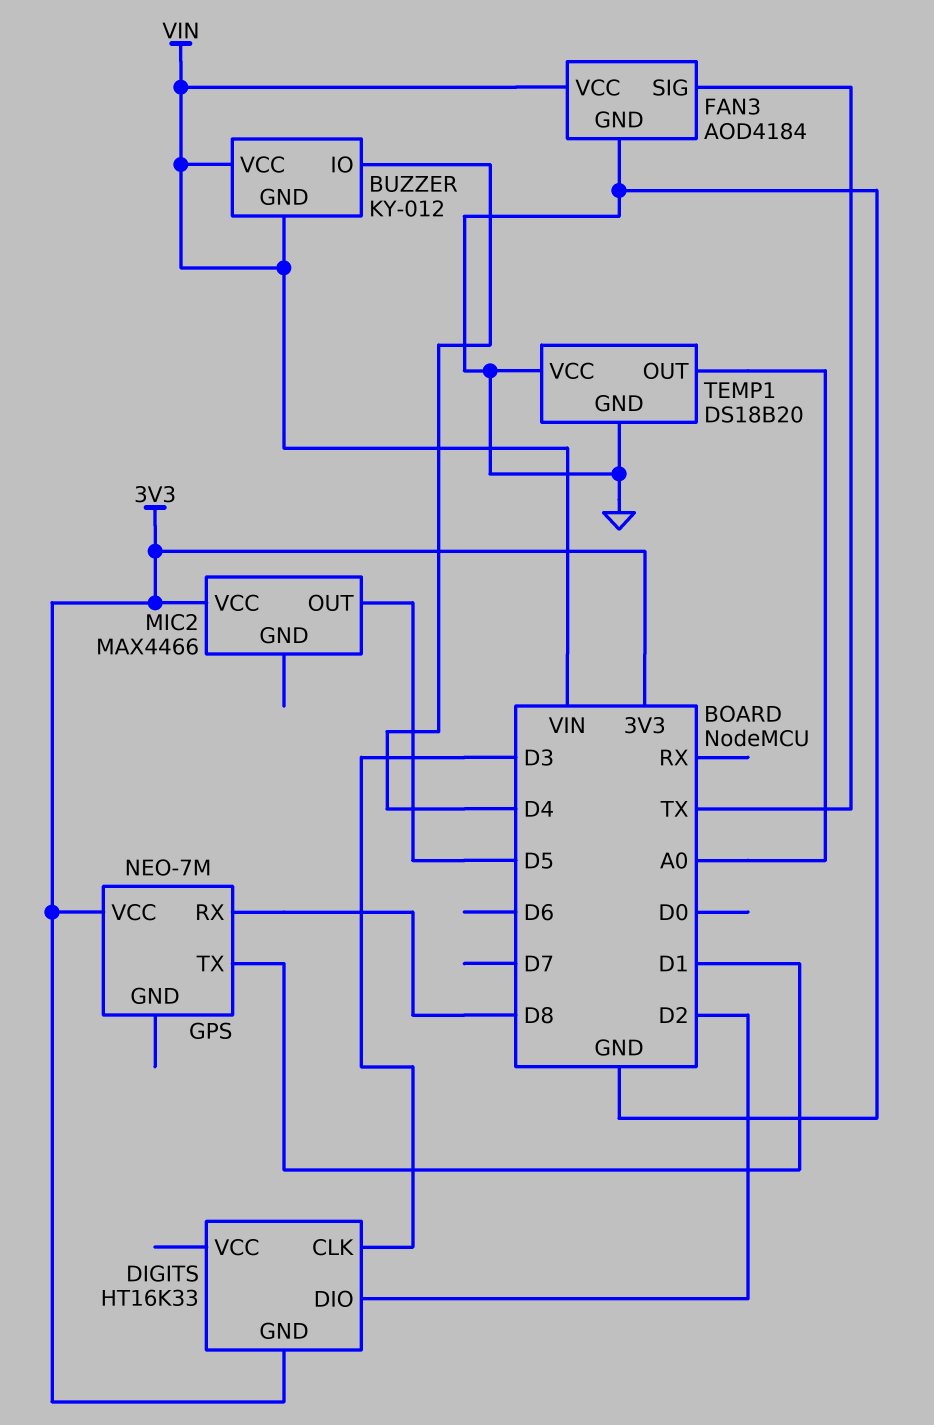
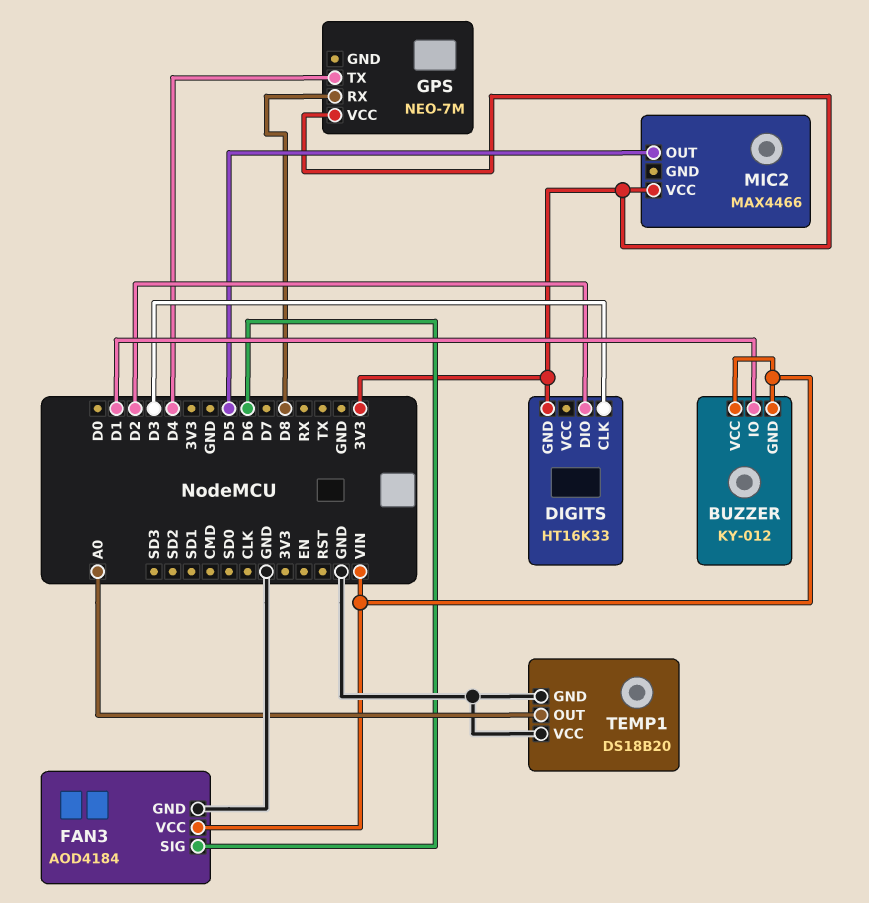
BUZZER pin IO: D4 -> D1
FAN3 pin SIG: TX -> D6
GPS pin TX: D1 -> D4

